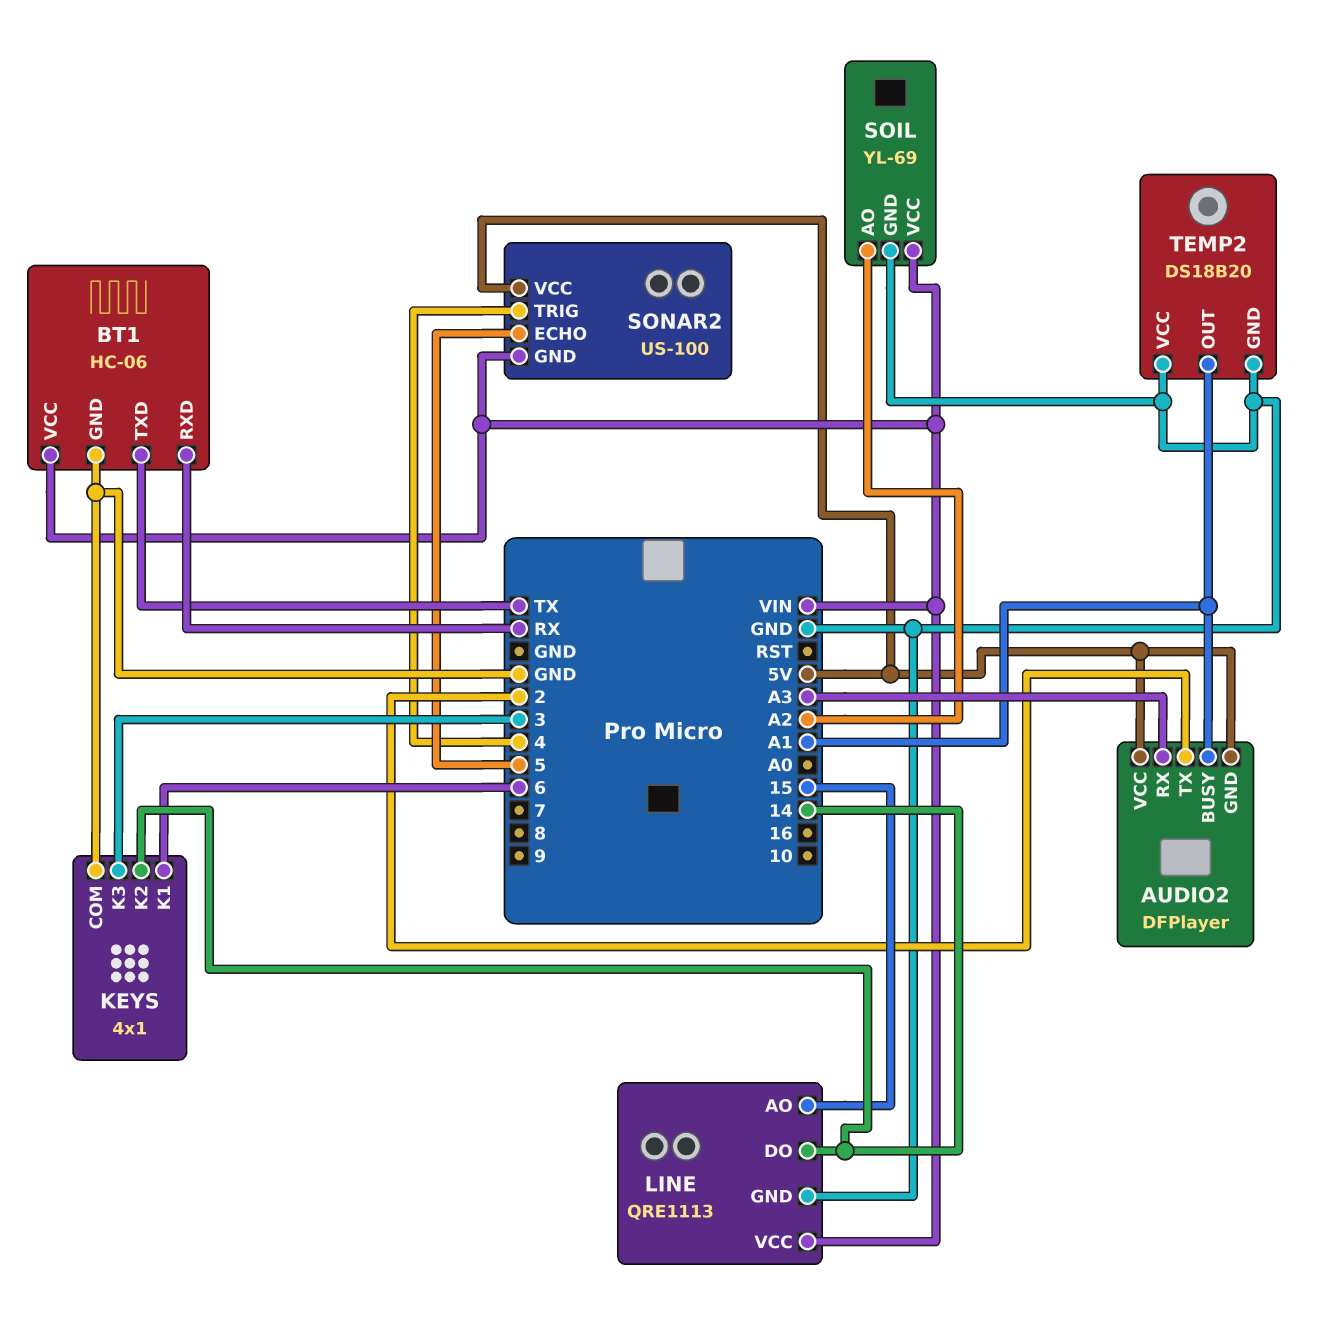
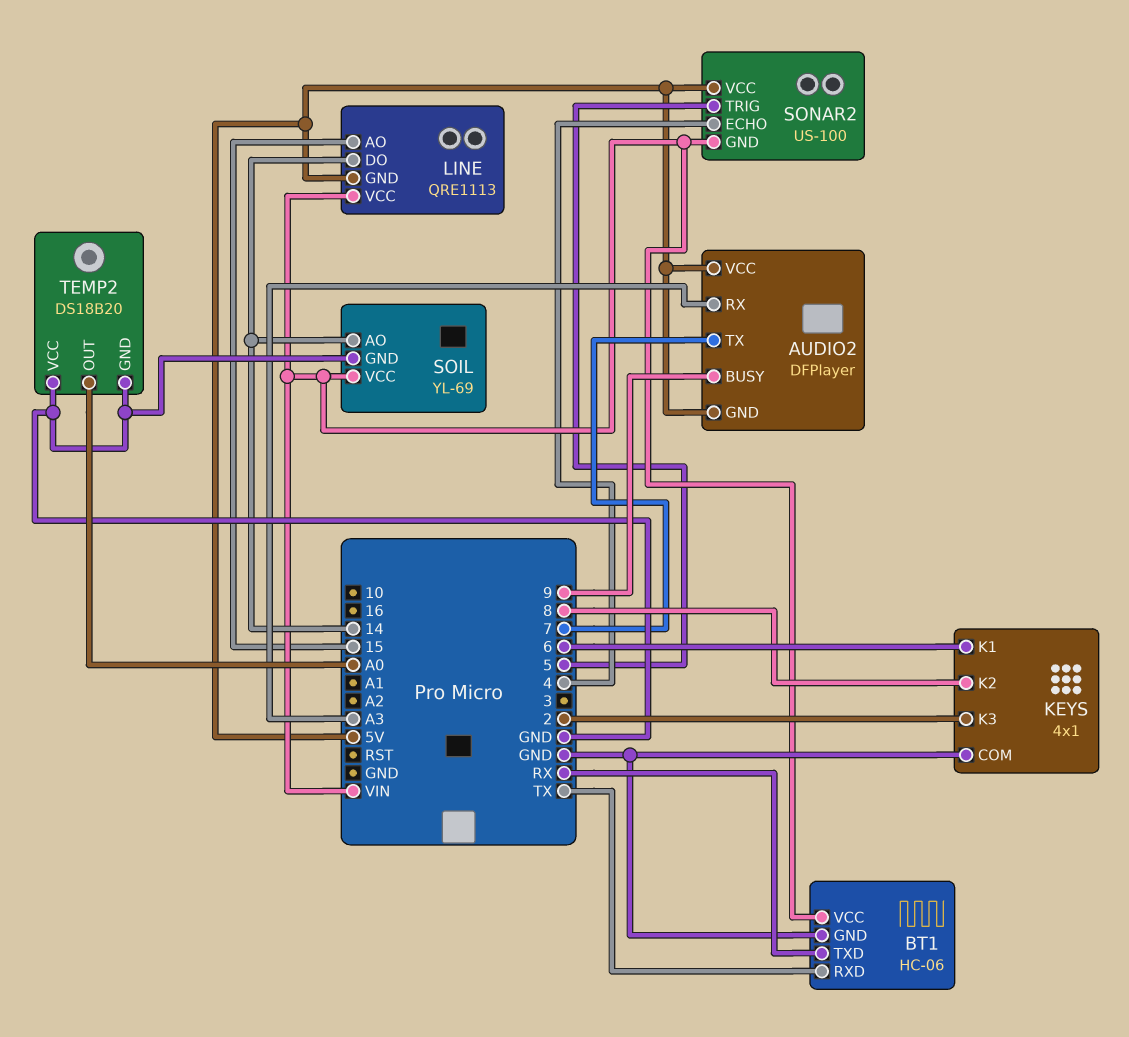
AUDIO2 pin BUSY: A1 -> 9
AUDIO2 pin TX: 2 -> 7
BT1 pin RXD: RX -> TX
BT1 pin TXD: TX -> RX
KEYS pin K2: 14 -> 8
KEYS pin K3: 3 -> 2
LINE pin GND: GND -> 5V
SOIL pin AO: A2 -> 14
SONAR2 pin ECHO: 5 -> 4
SONAR2 pin TRIG: 4 -> 5
TEMP2 pin OUT: A1 -> A0

